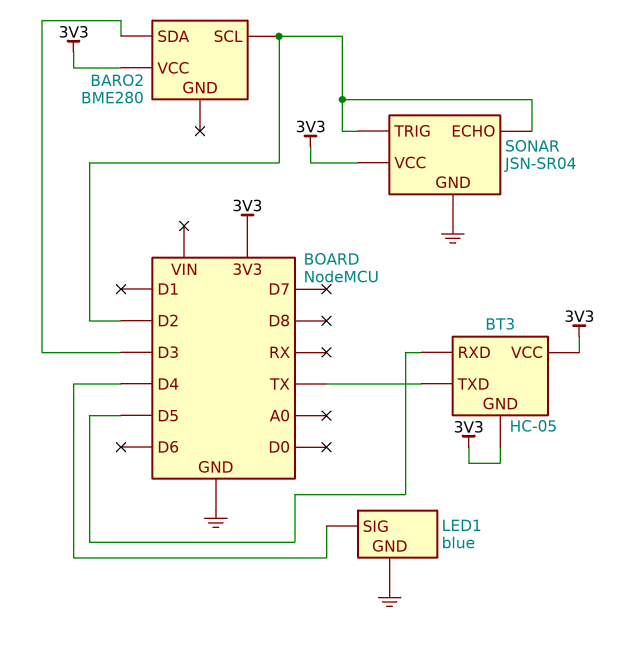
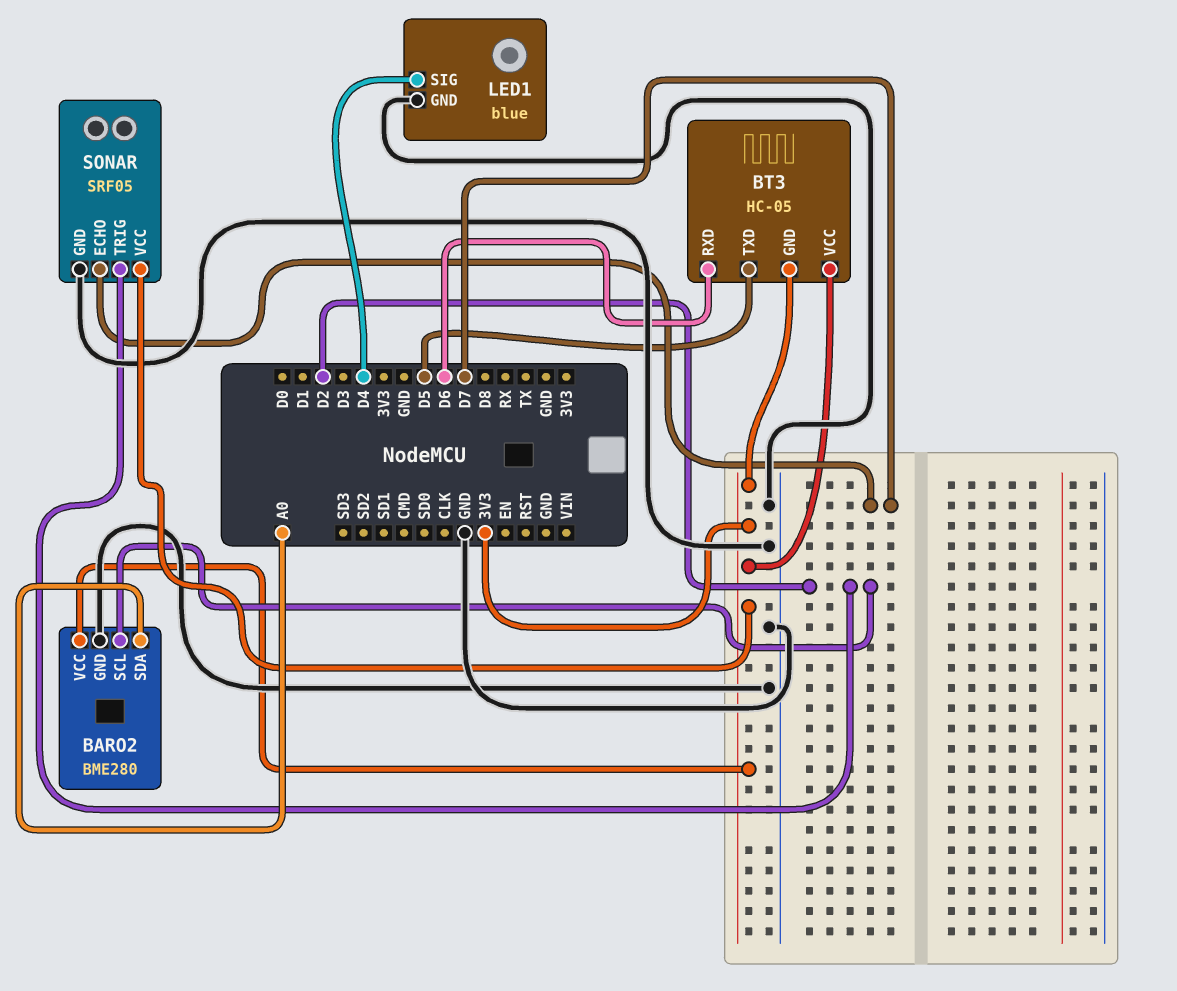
BARO2 pin GND: none -> GND
BARO2 pin SDA: D3 -> A0
BT3 pin RXD: D5 -> D6
BT3 pin TXD: TX -> D5
SONAR: JSN-SR04 -> SRF05
SONAR pin ECHO: D2 -> D7

